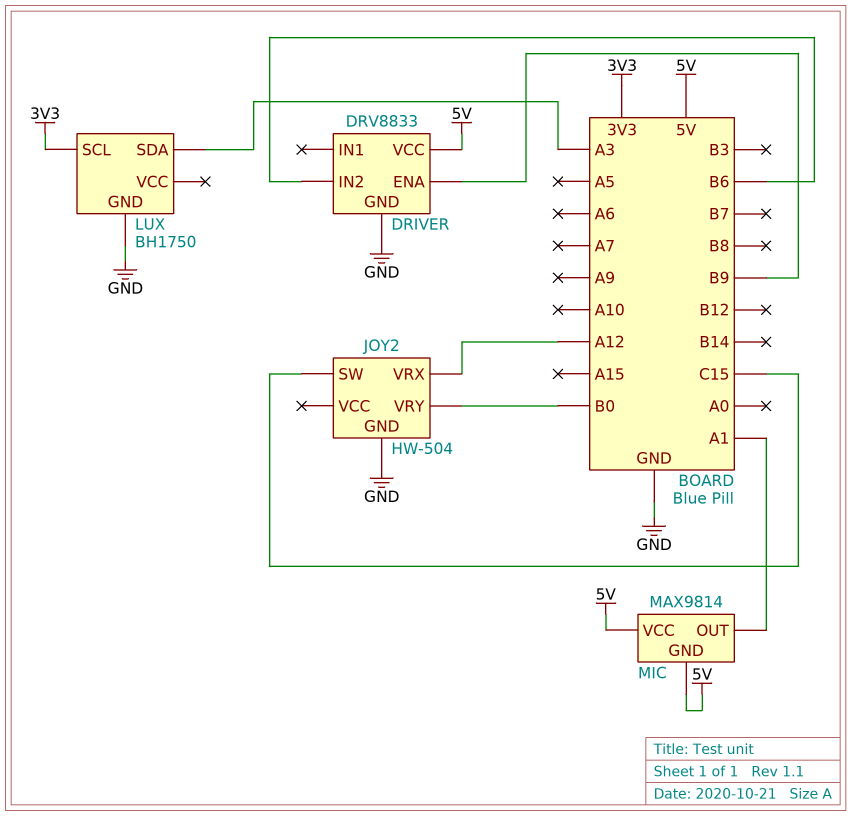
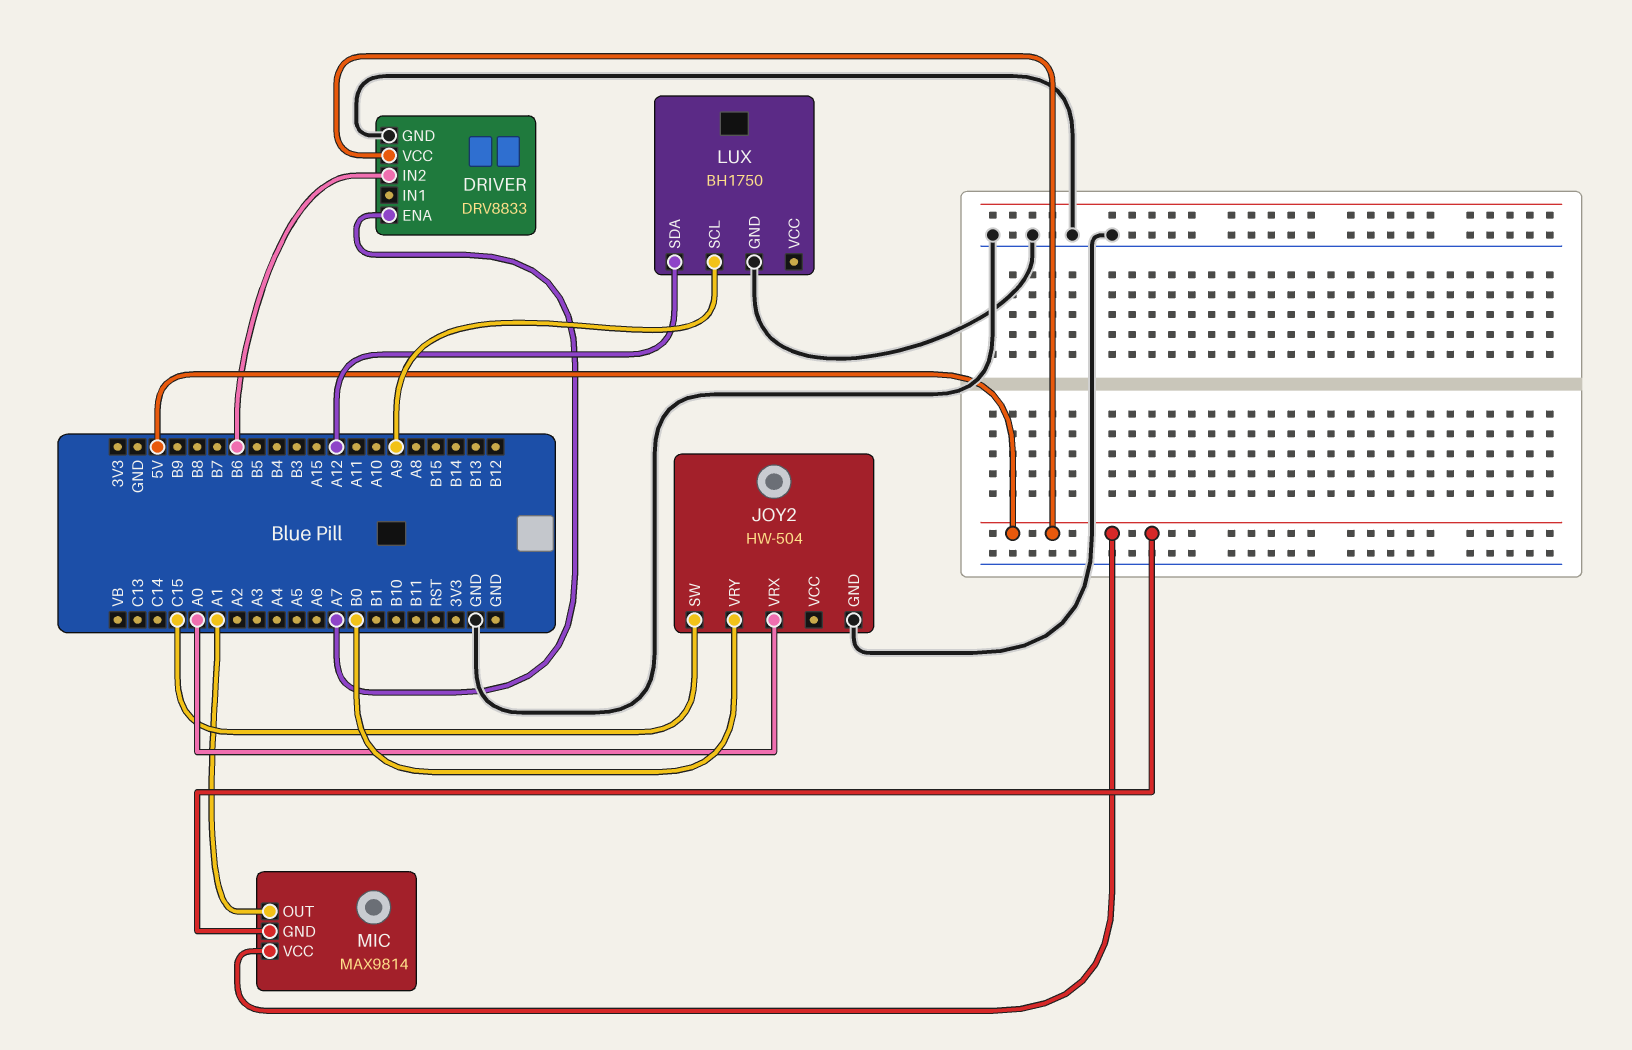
DRIVER pin ENA: B9 -> A7
JOY2 pin VRX: A12 -> A0
LUX pin SCL: 3V3 -> A9
LUX pin SDA: A3 -> A12

